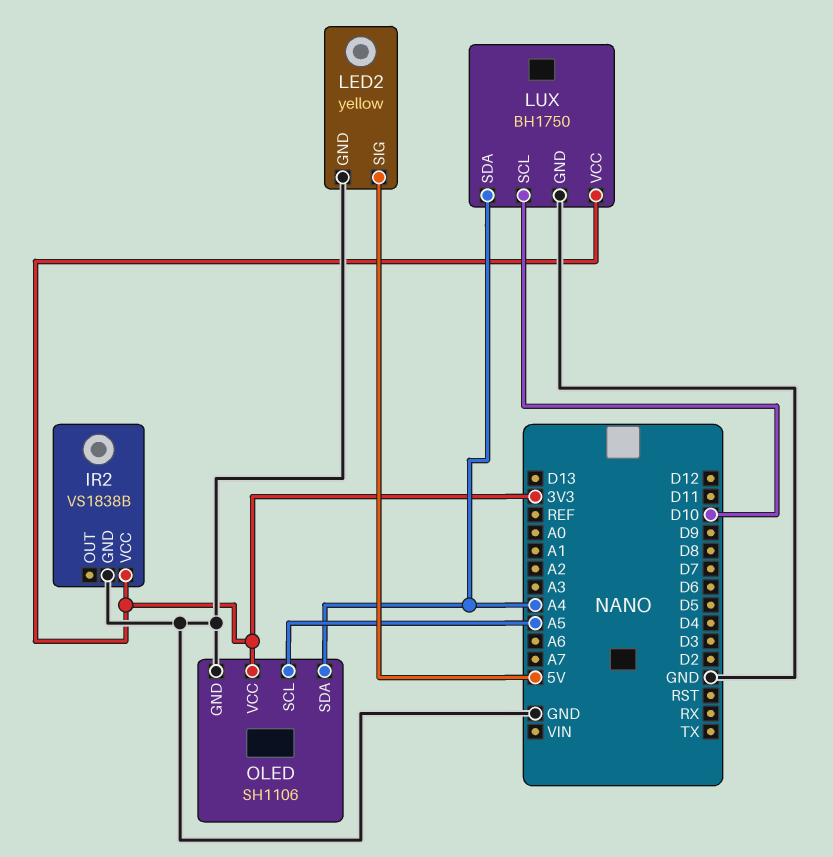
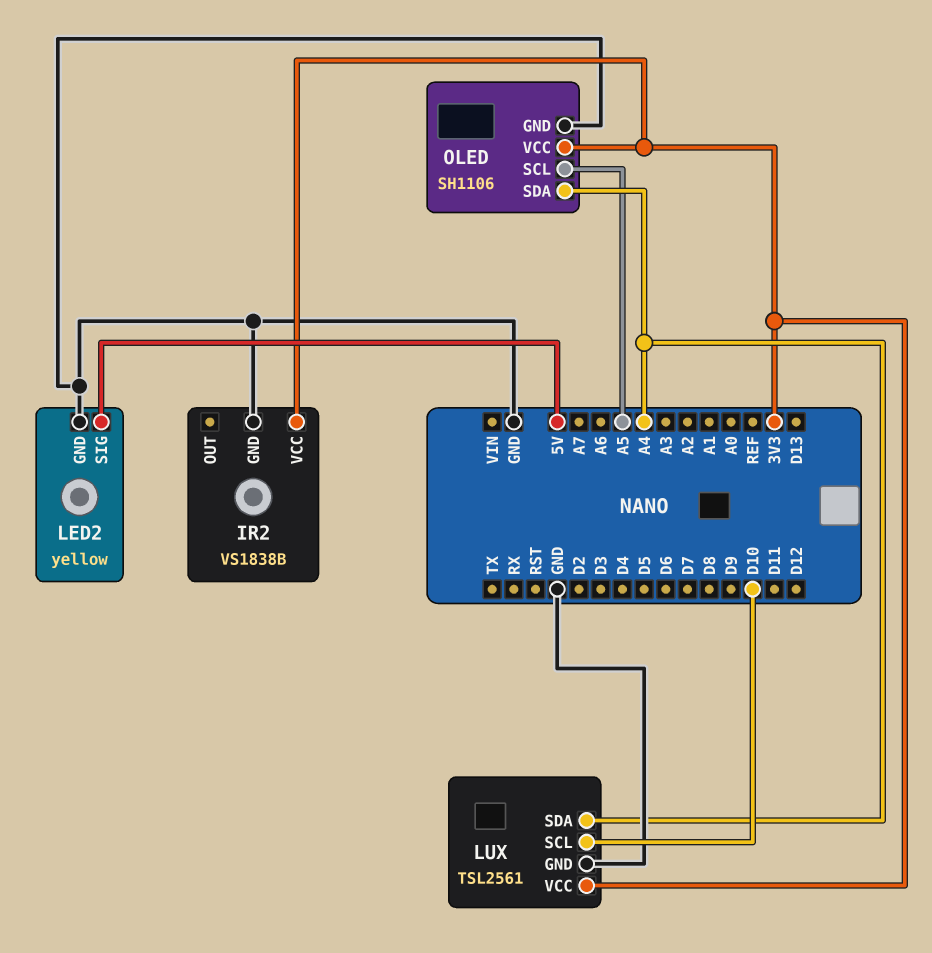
LUX: BH1750 -> TSL2561

